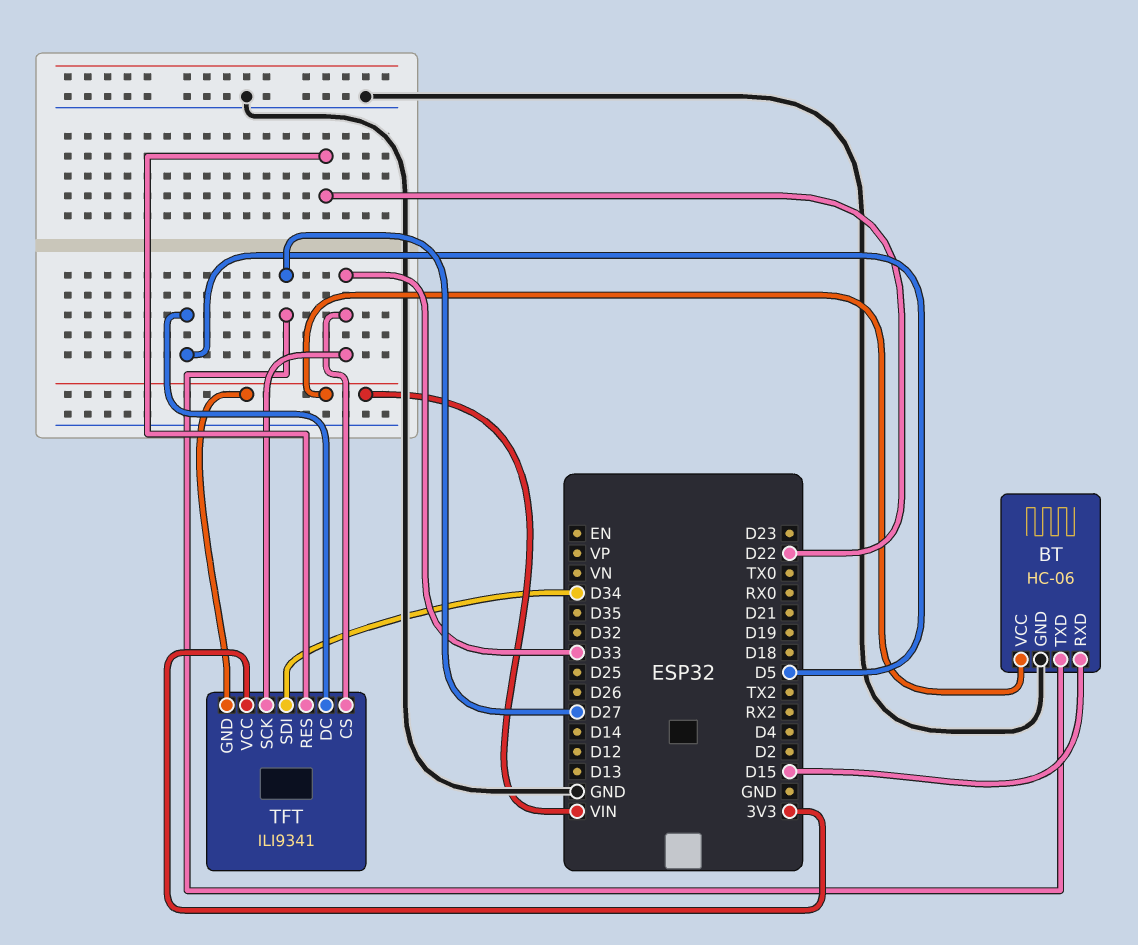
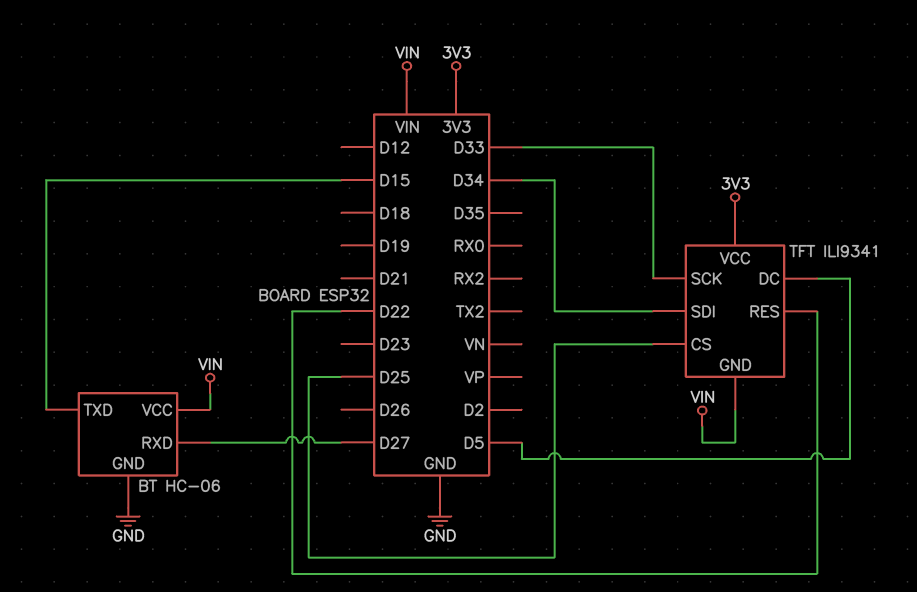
BT pin RXD: D15 -> D27
BT pin TXD: D27 -> D15
TFT pin CS: D33 -> D25

